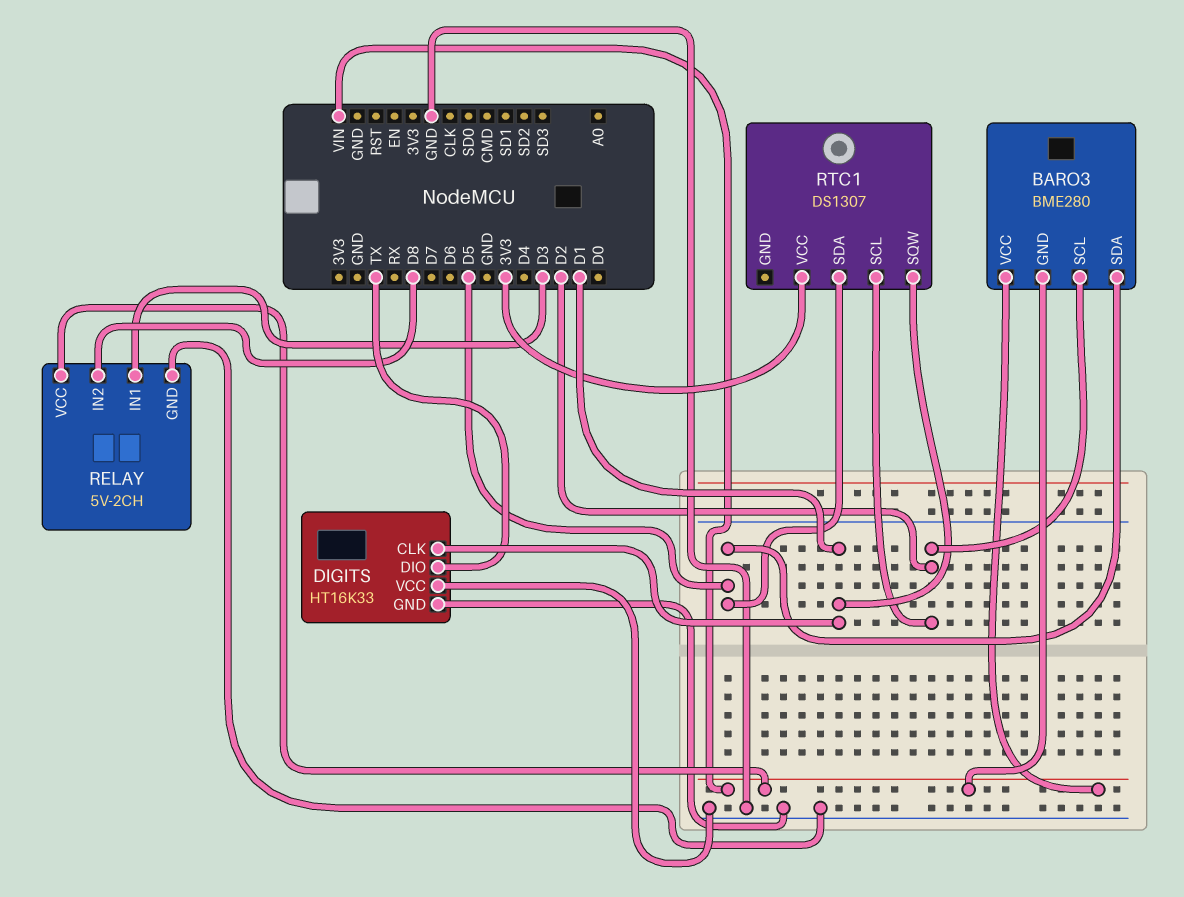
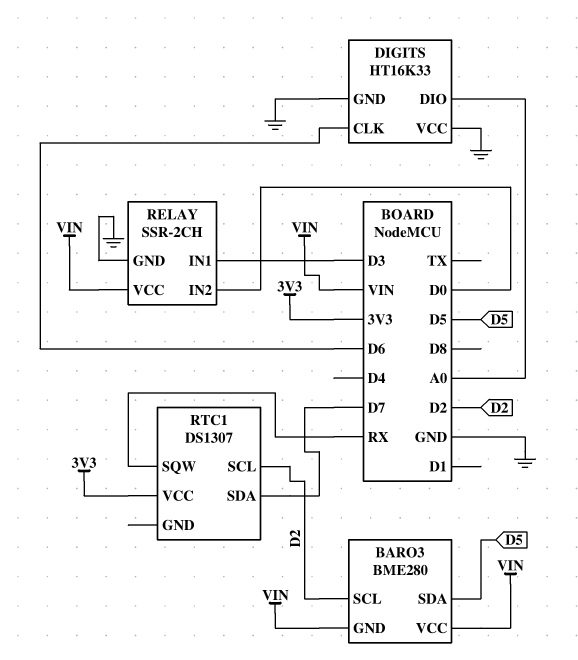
DIGITS pin CLK: D1 -> D6
DIGITS pin DIO: TX -> A0
RELAY: 5V-2CH -> SSR-2CH
RELAY pin IN2: D8 -> D0
RTC1 pin SDA: D5 -> D7
RTC1 pin SQW: D1 -> RX

